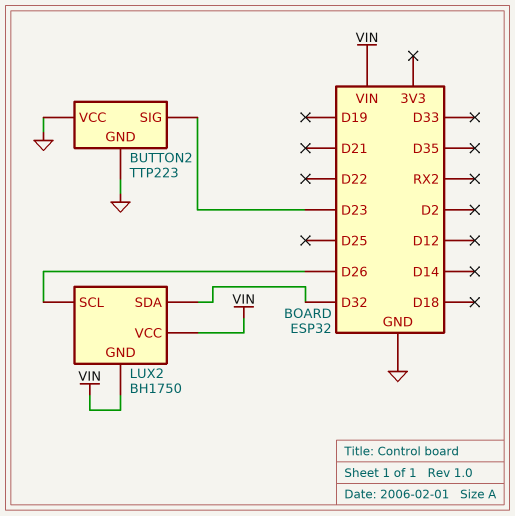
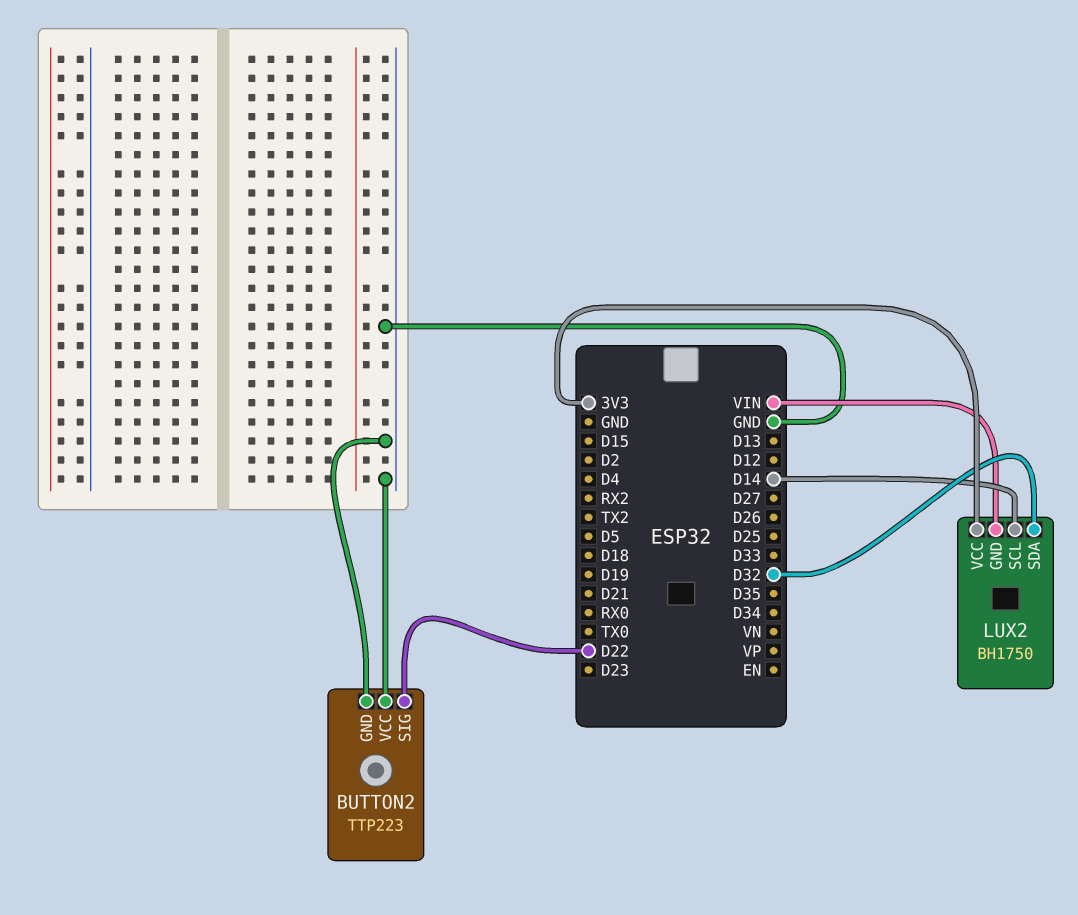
BUTTON2 pin SIG: D23 -> D22
LUX2 pin SCL: D26 -> D14
LUX2 pin VCC: VIN -> 3V3

